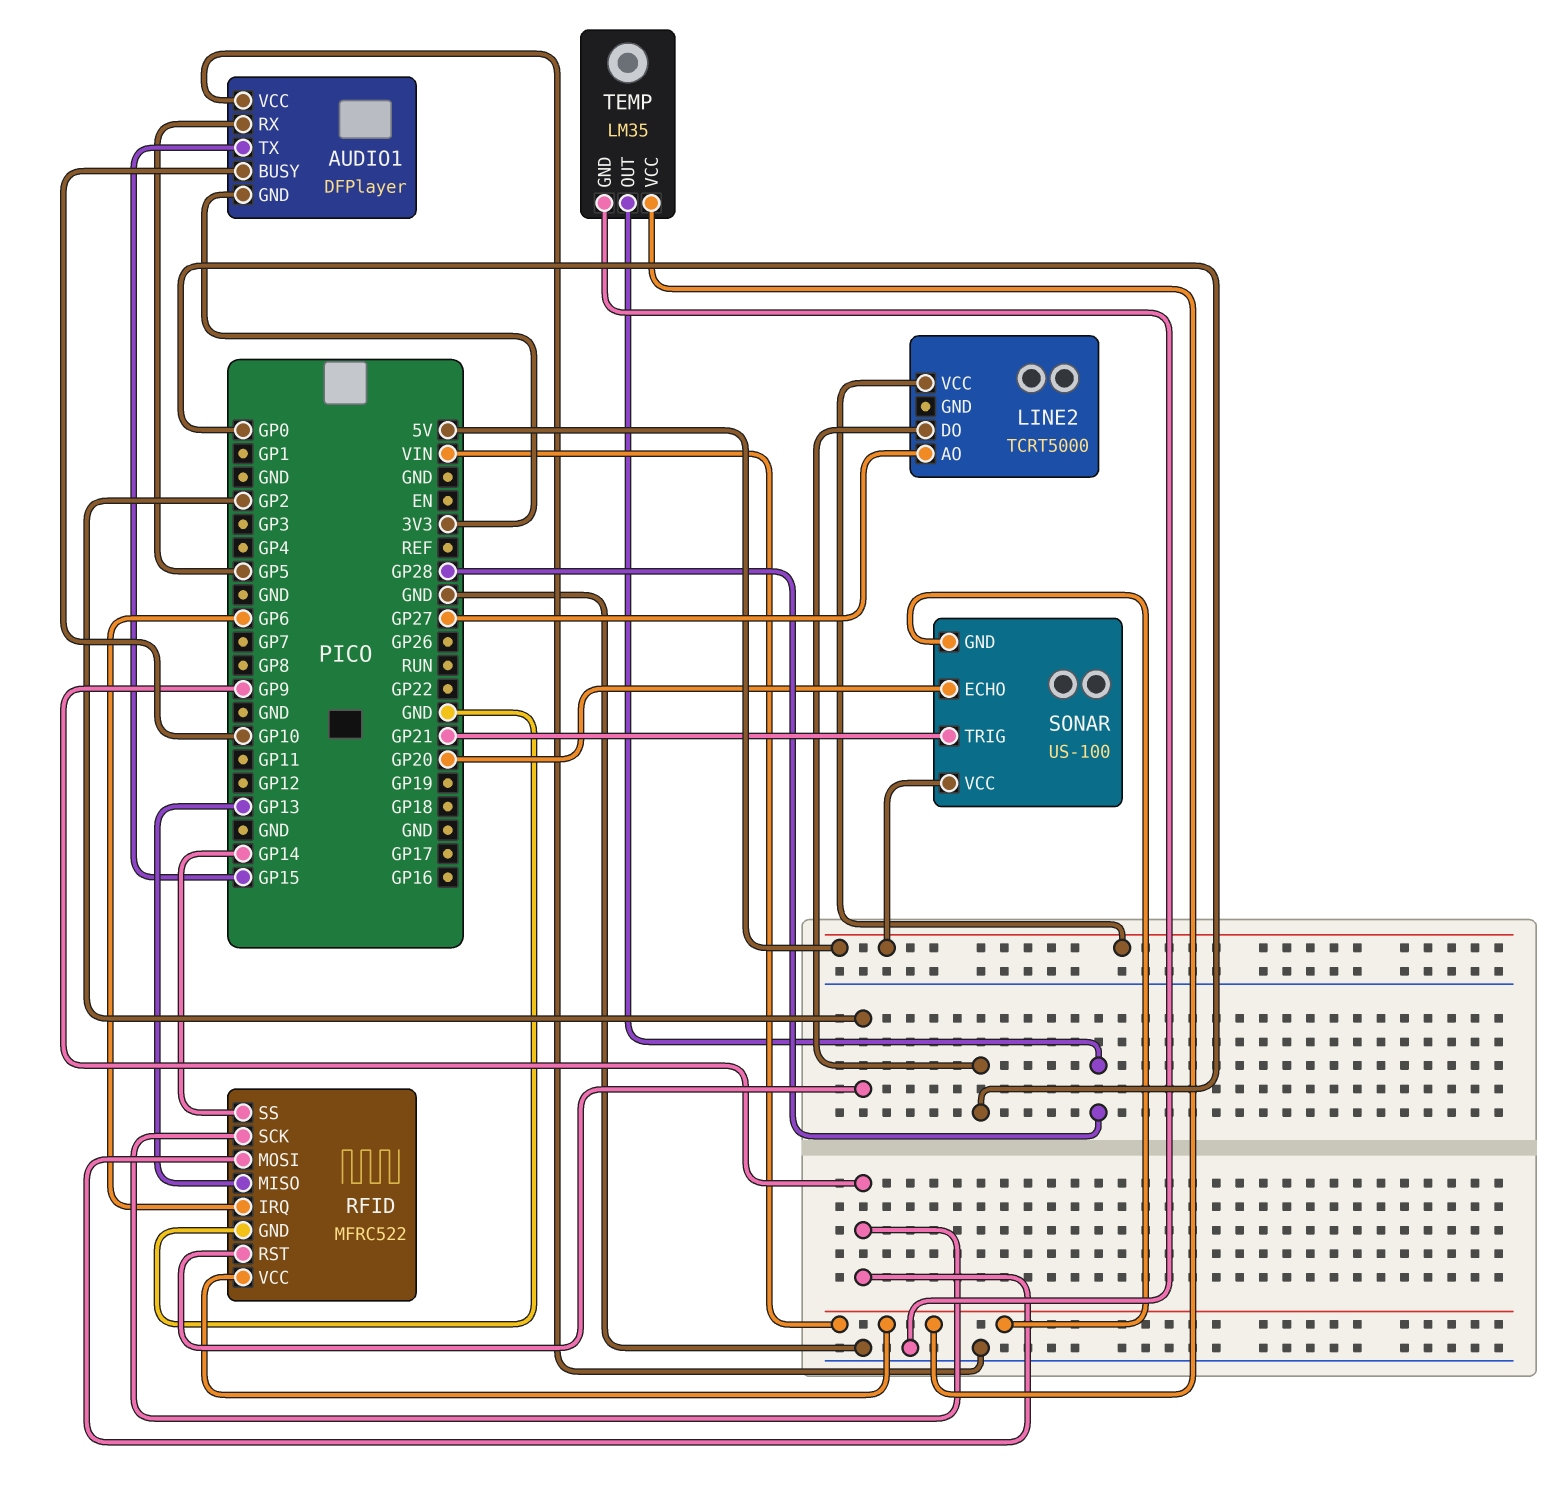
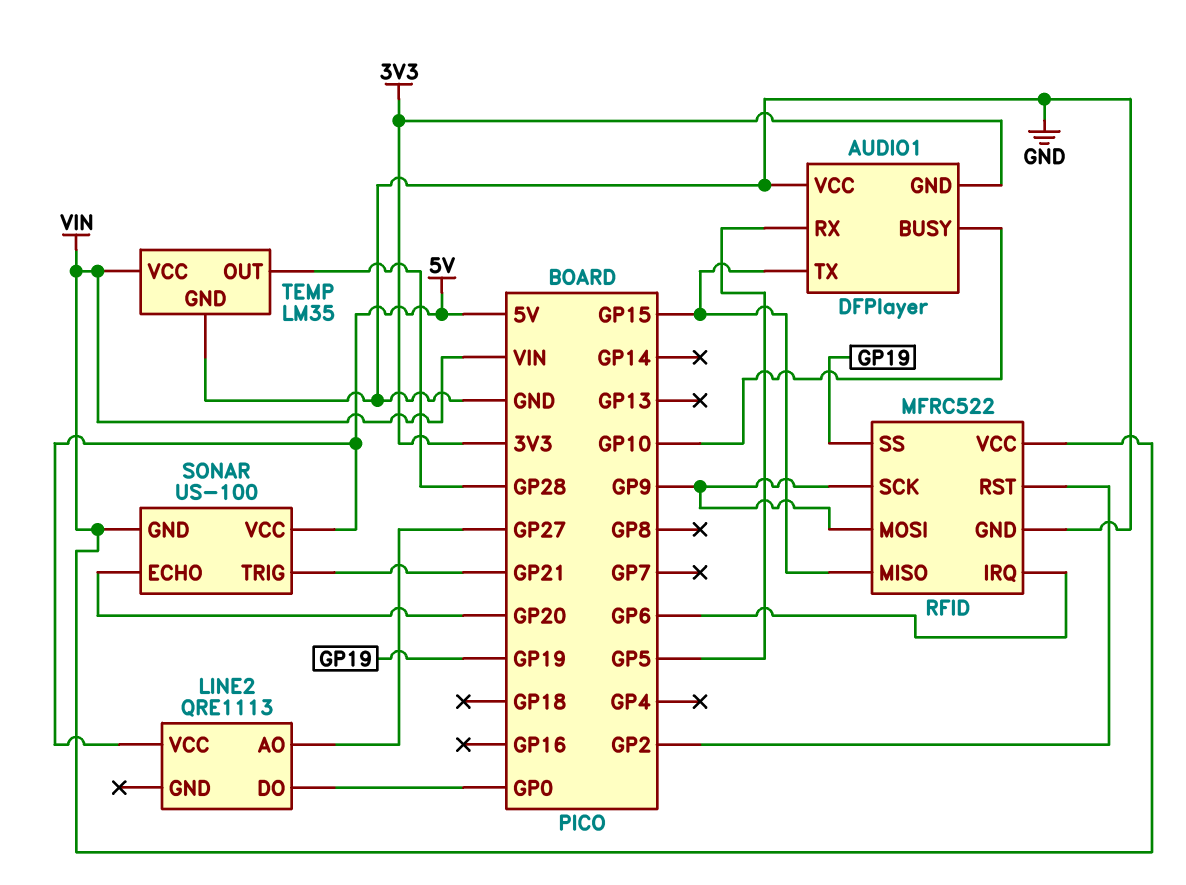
LINE2: TCRT5000 -> QRE1113
RFID pin MISO: GP13 -> GP15
RFID pin SS: GP14 -> GP19

